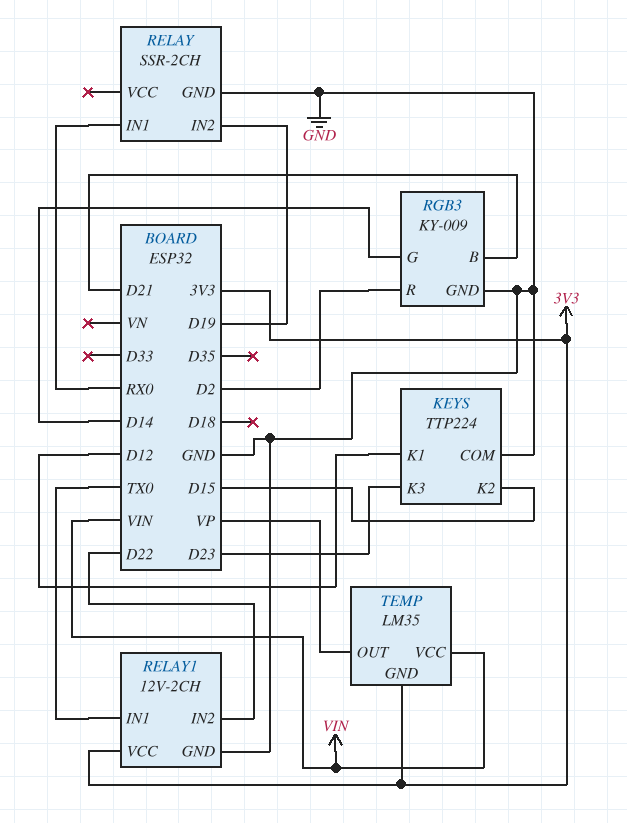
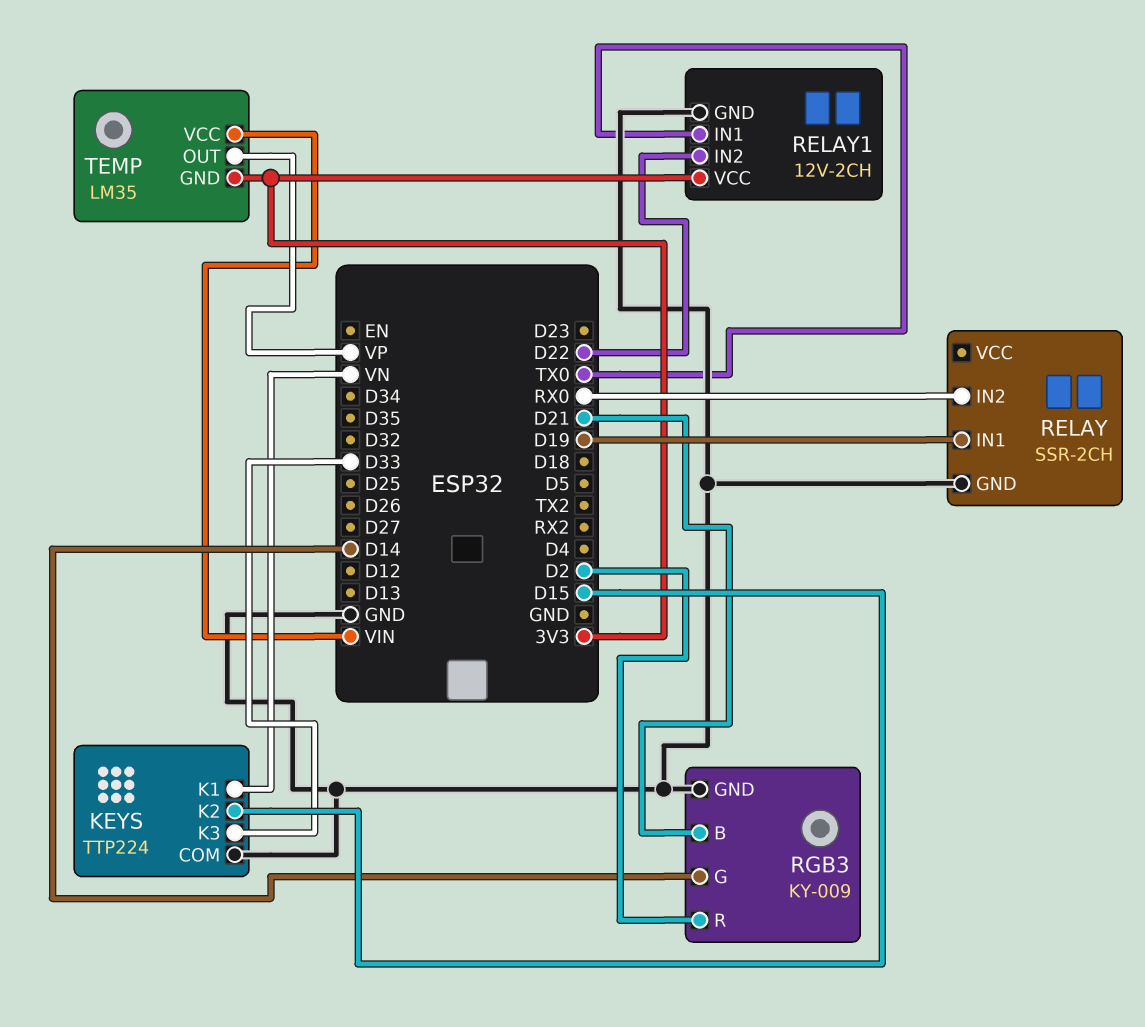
KEYS pin K1: D12 -> VN
KEYS pin K3: D23 -> D33
RELAY pin IN1: RX0 -> D19
RELAY pin IN2: D19 -> RX0

